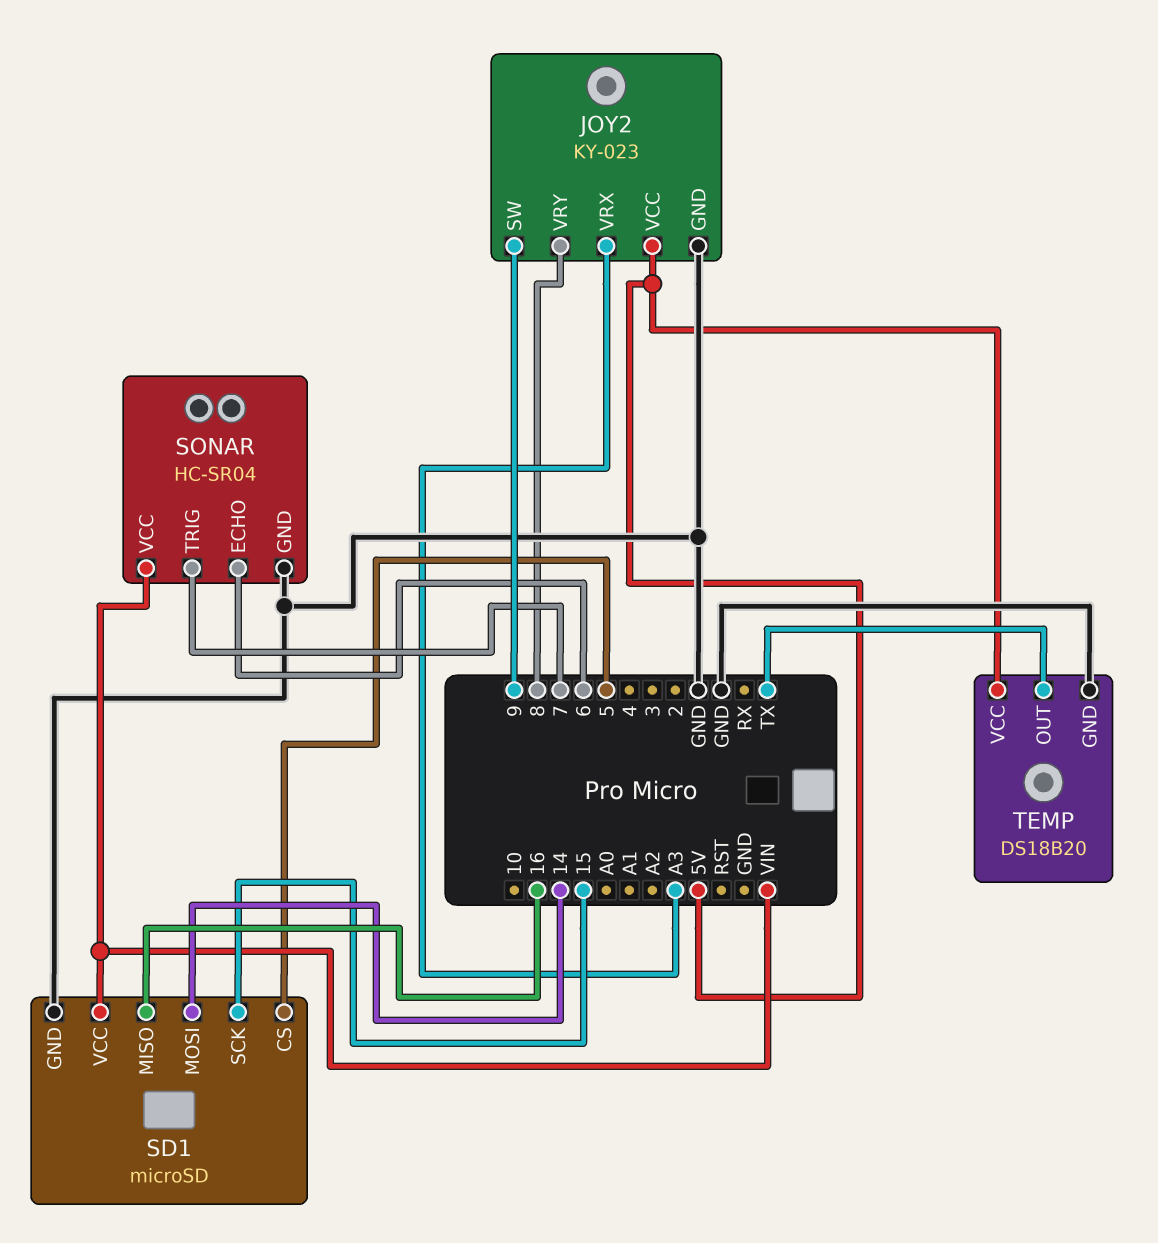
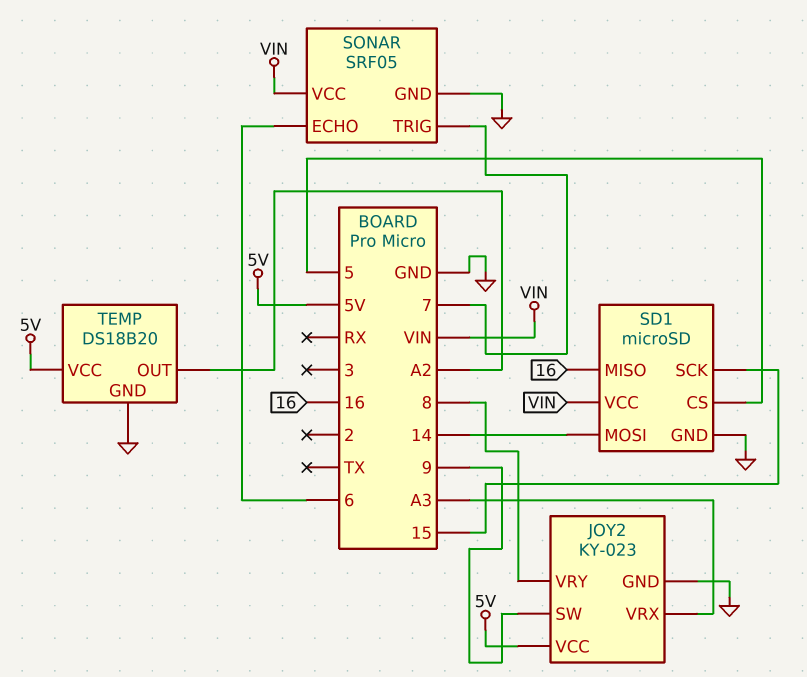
SONAR: HC-SR04 -> SRF05
TEMP pin OUT: TX -> A2

